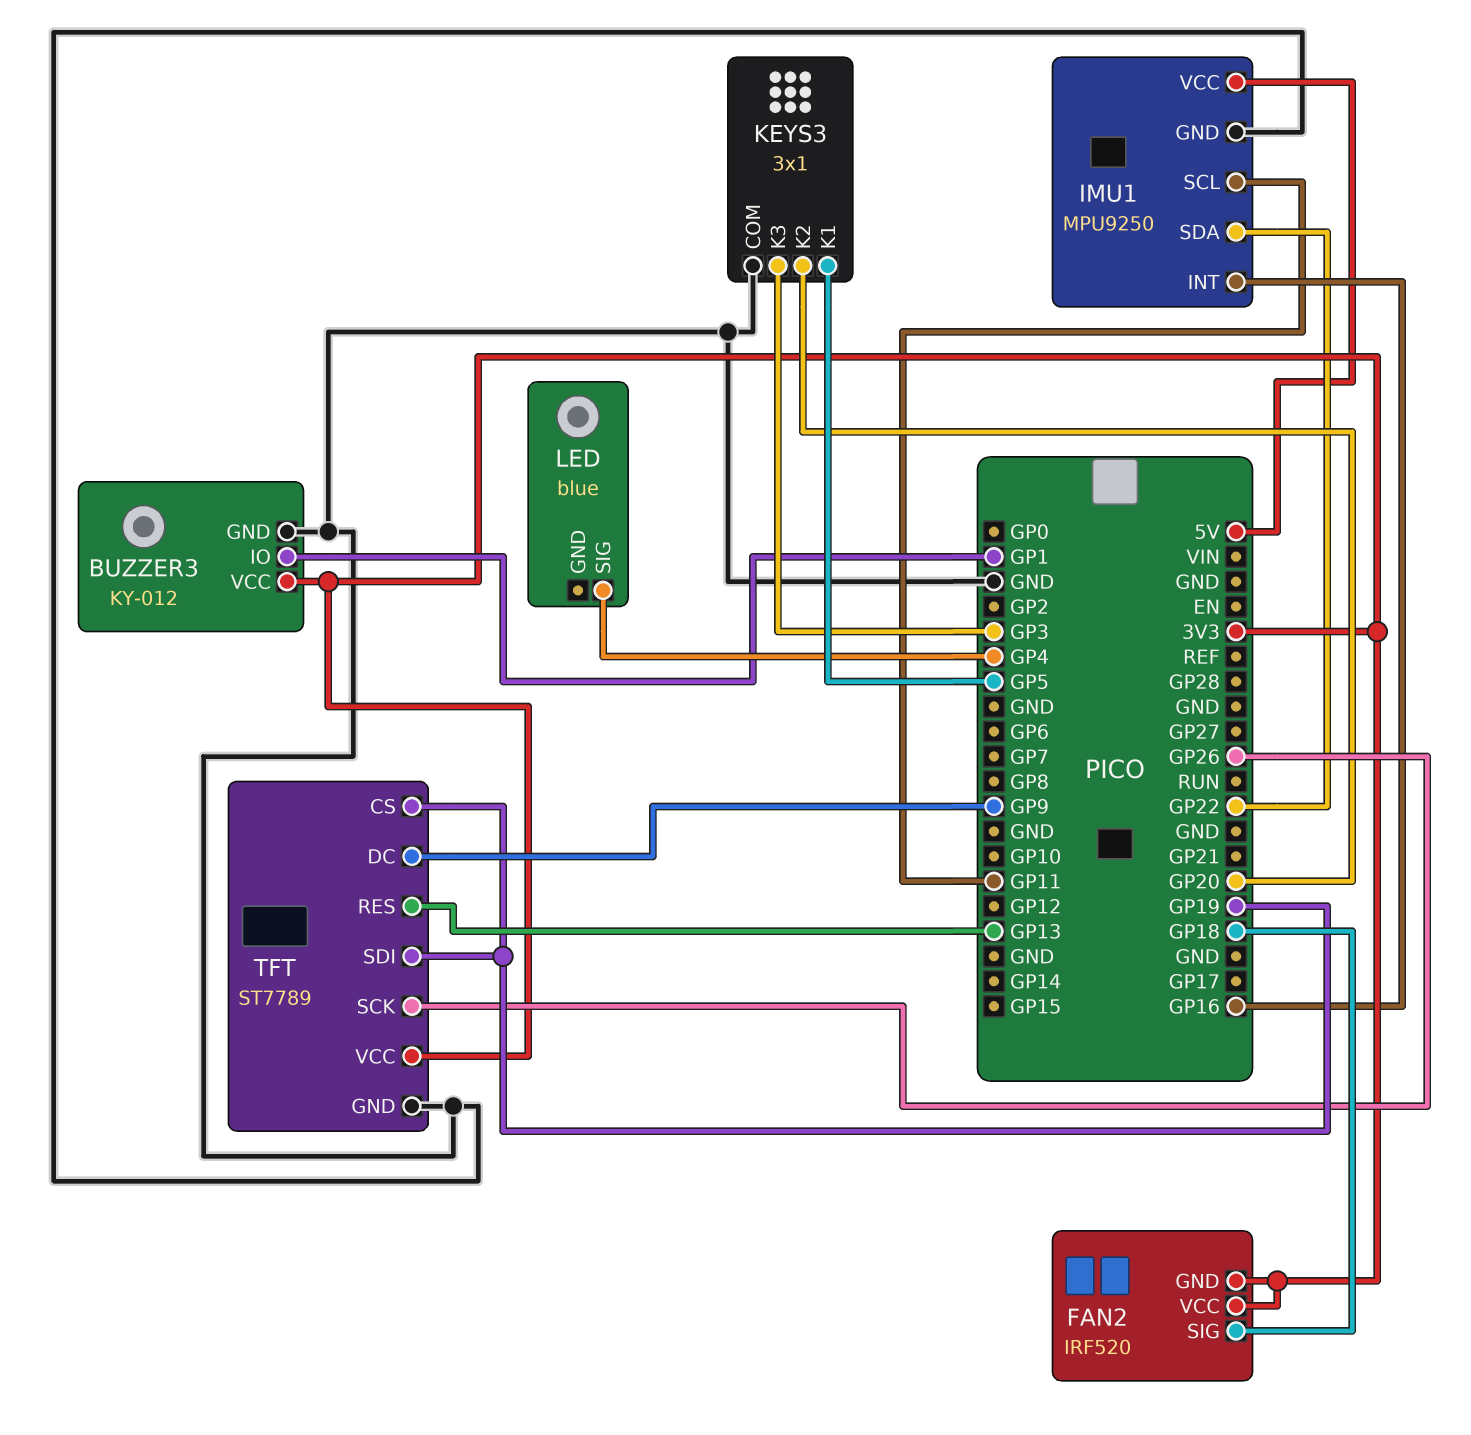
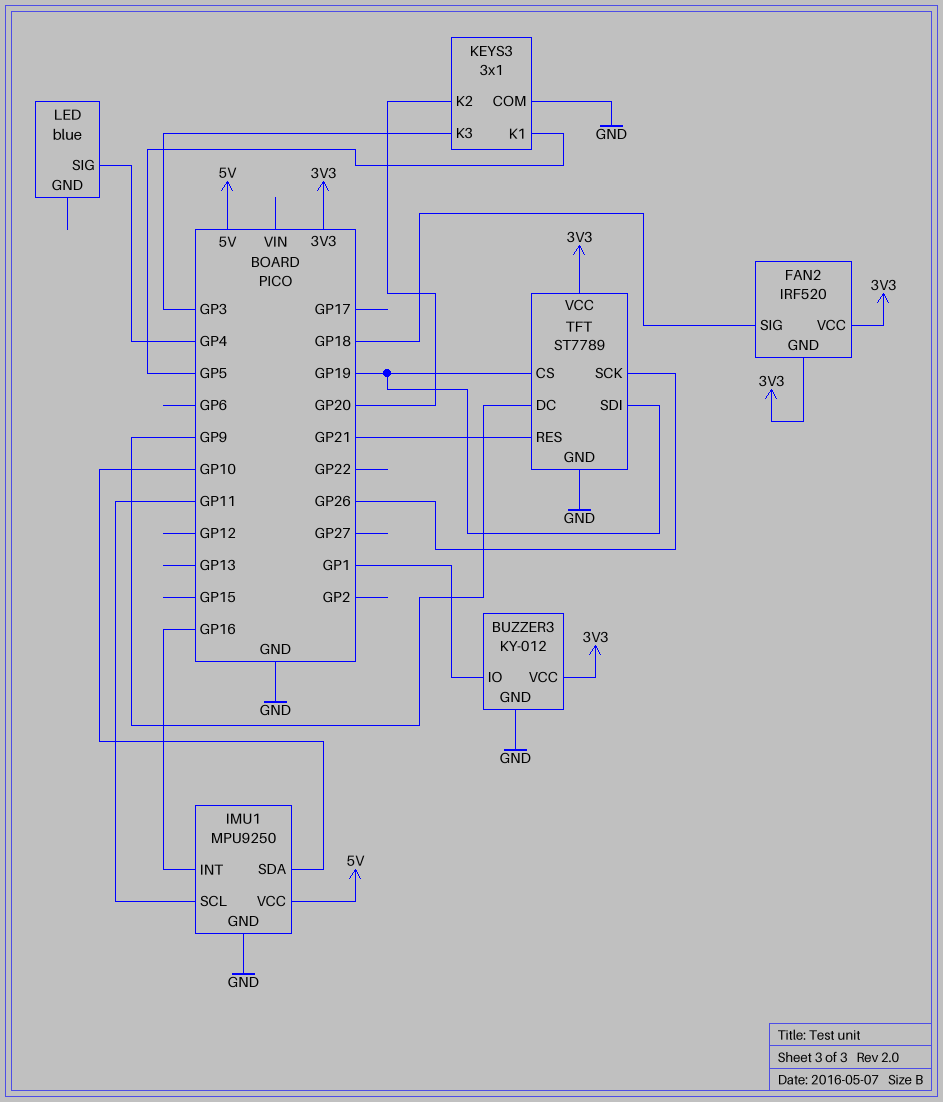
IMU1 pin SDA: GP22 -> GP10
TFT pin RES: GP13 -> GP21

